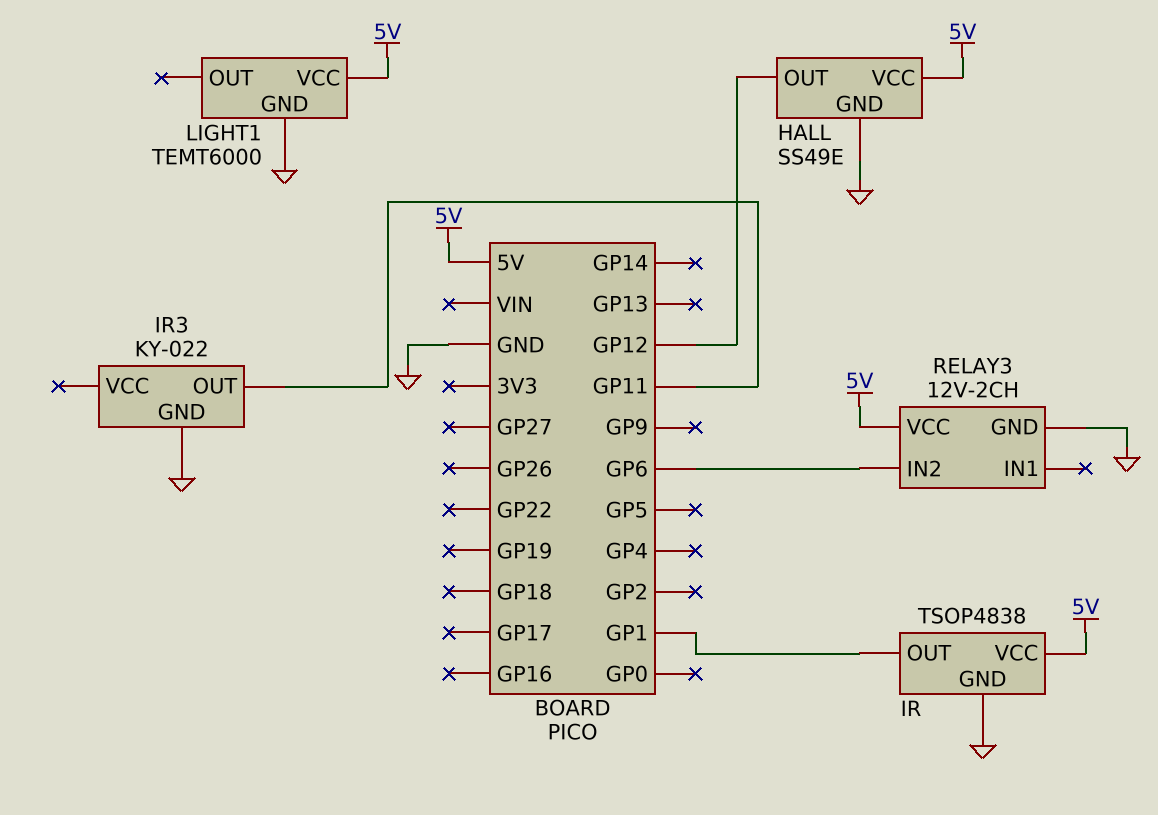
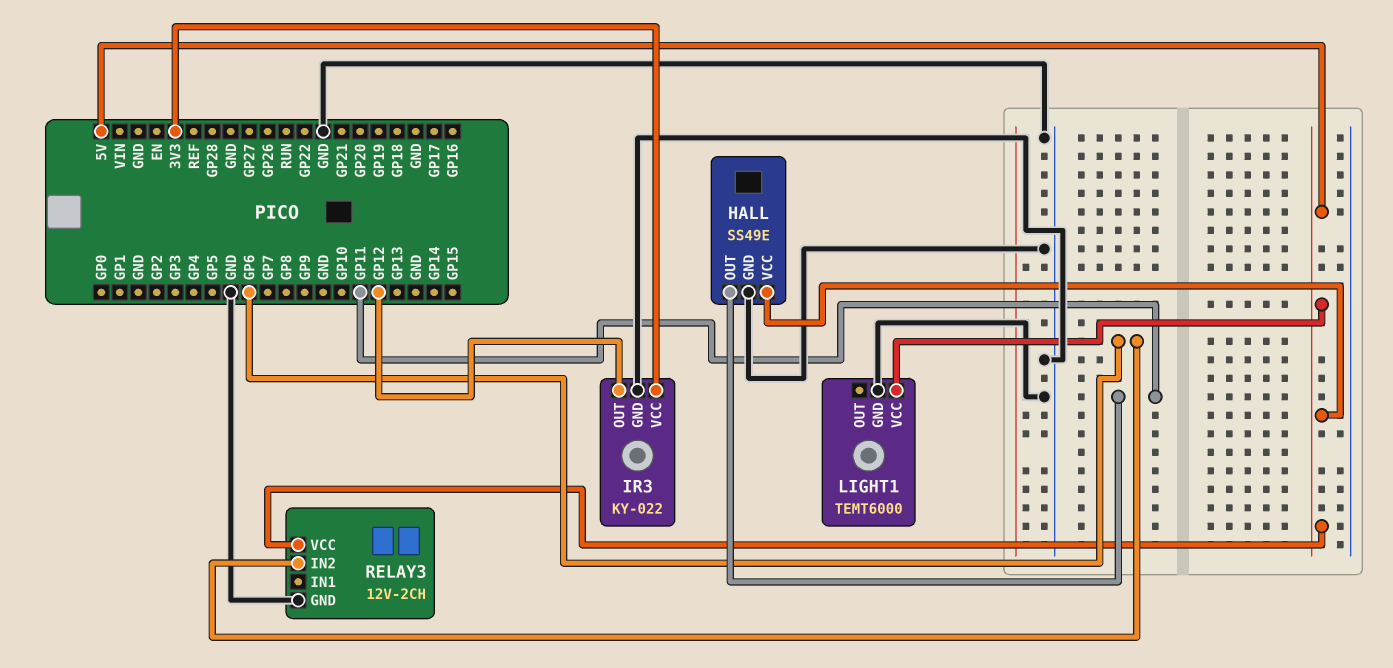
HALL pin OUT: GP12 -> GP11
IR: TSOP4838 -> none
IR pin GND: GND -> none
IR pin OUT: GP1 -> none
IR pin VCC: 5V -> none
IR3 pin OUT: GP11 -> GP12
IR3 pin VCC: none -> 3V3

